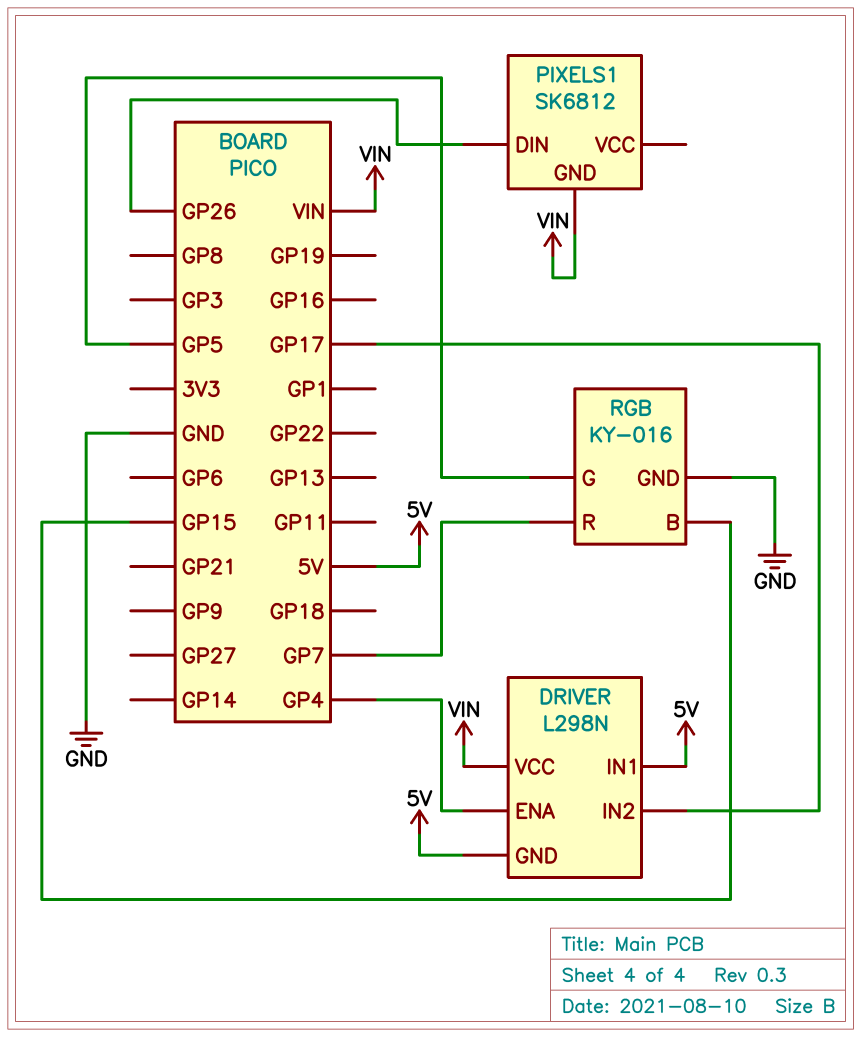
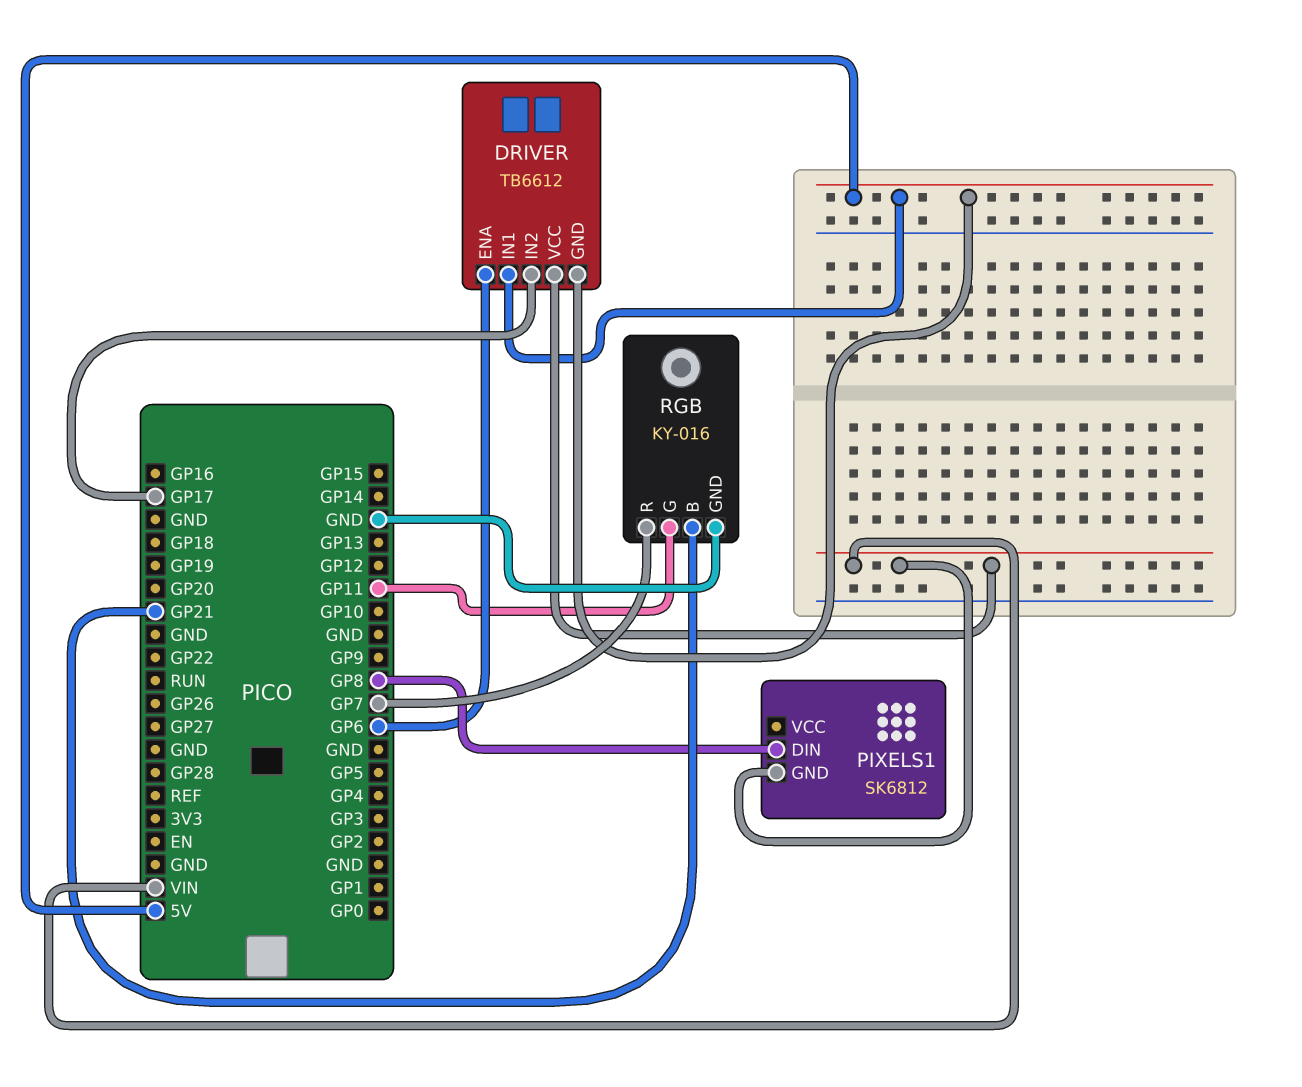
DRIVER: L298N -> TB6612
DRIVER pin ENA: GP4 -> GP6
PIXELS1 pin DIN: GP26 -> GP8
RGB pin B: GP15 -> GP21
RGB pin G: GP5 -> GP11

